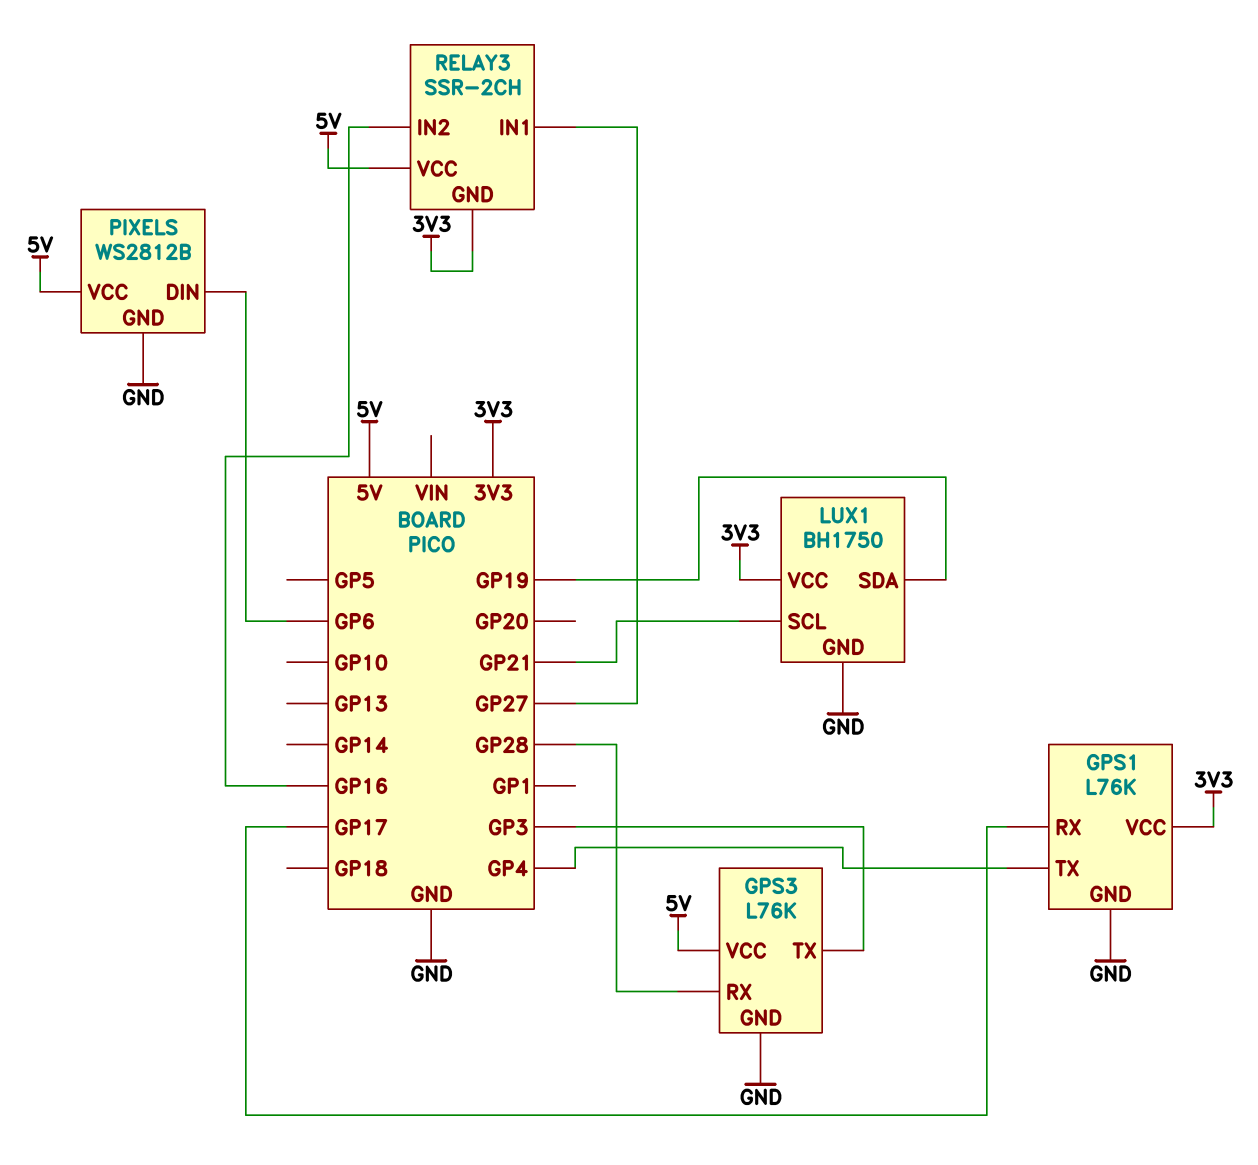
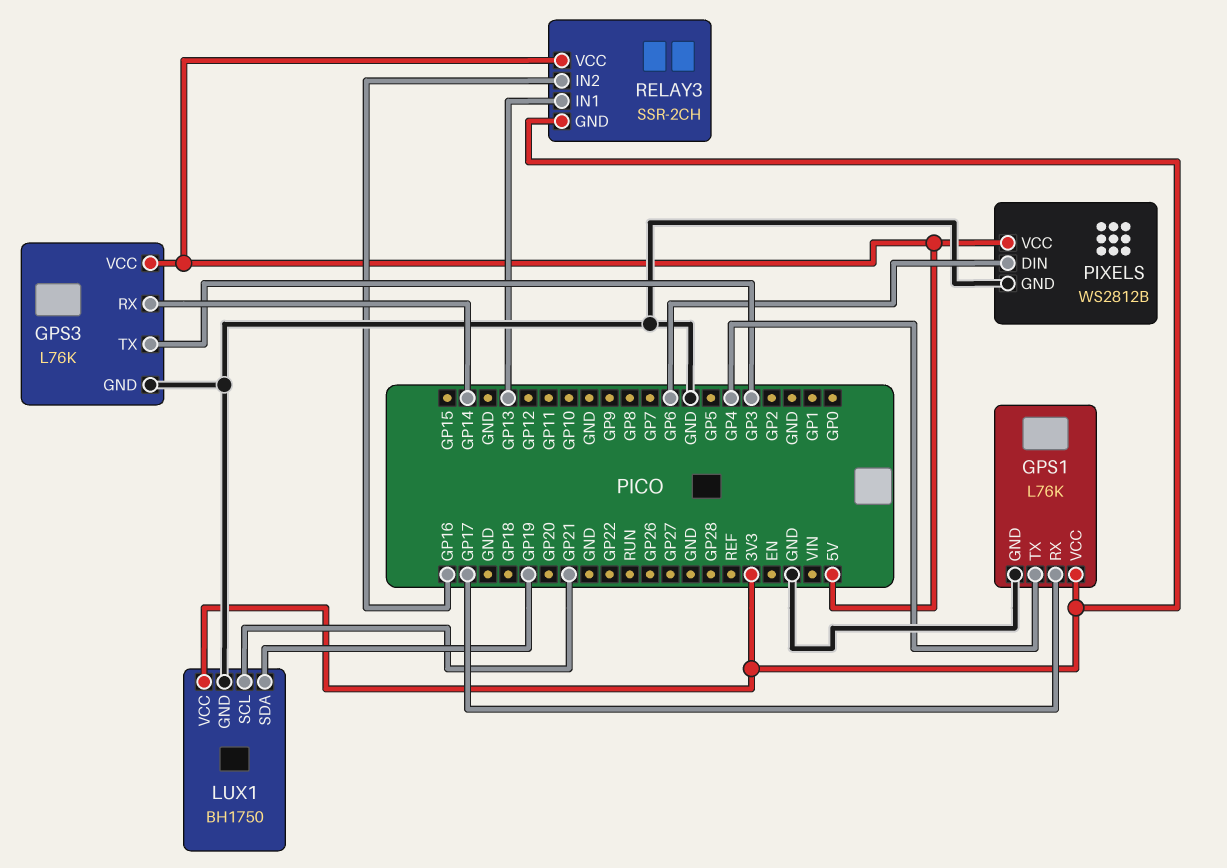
GPS3 pin RX: GP28 -> GP14
RELAY3 pin IN1: GP27 -> GP13

